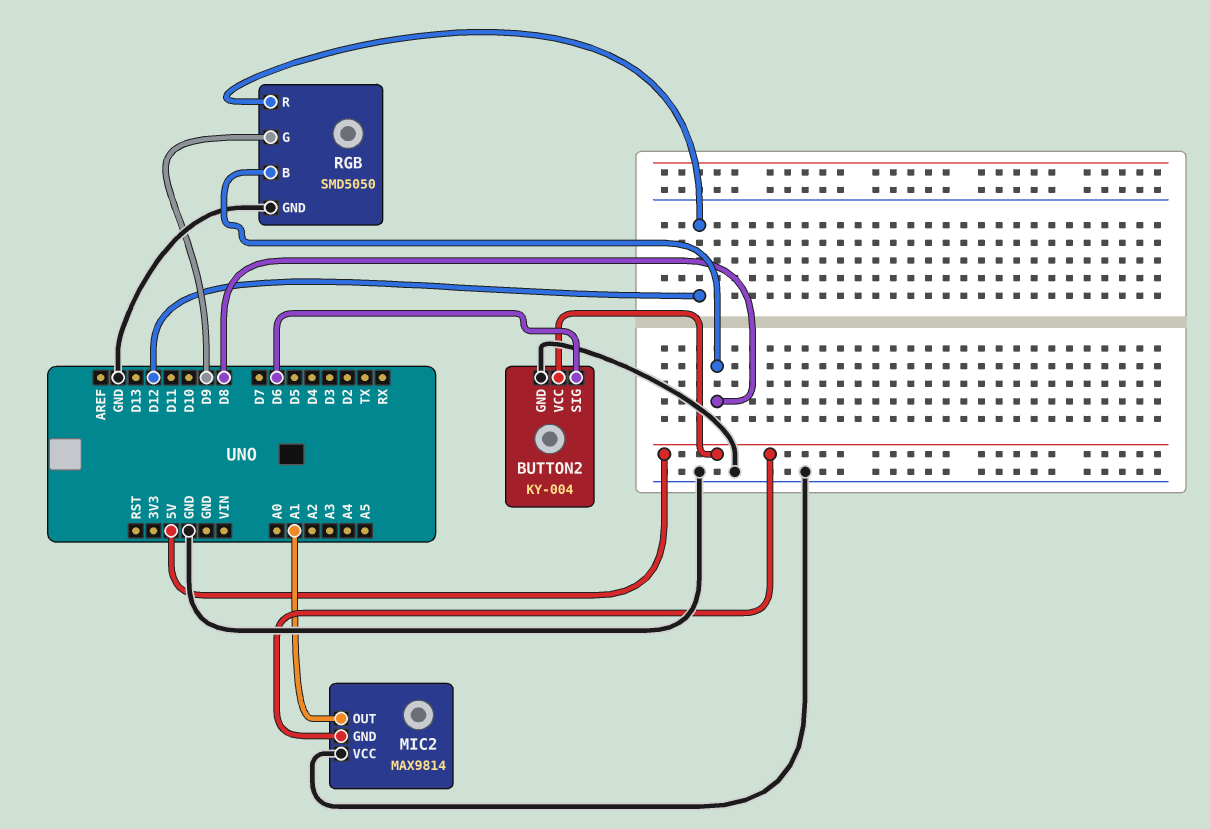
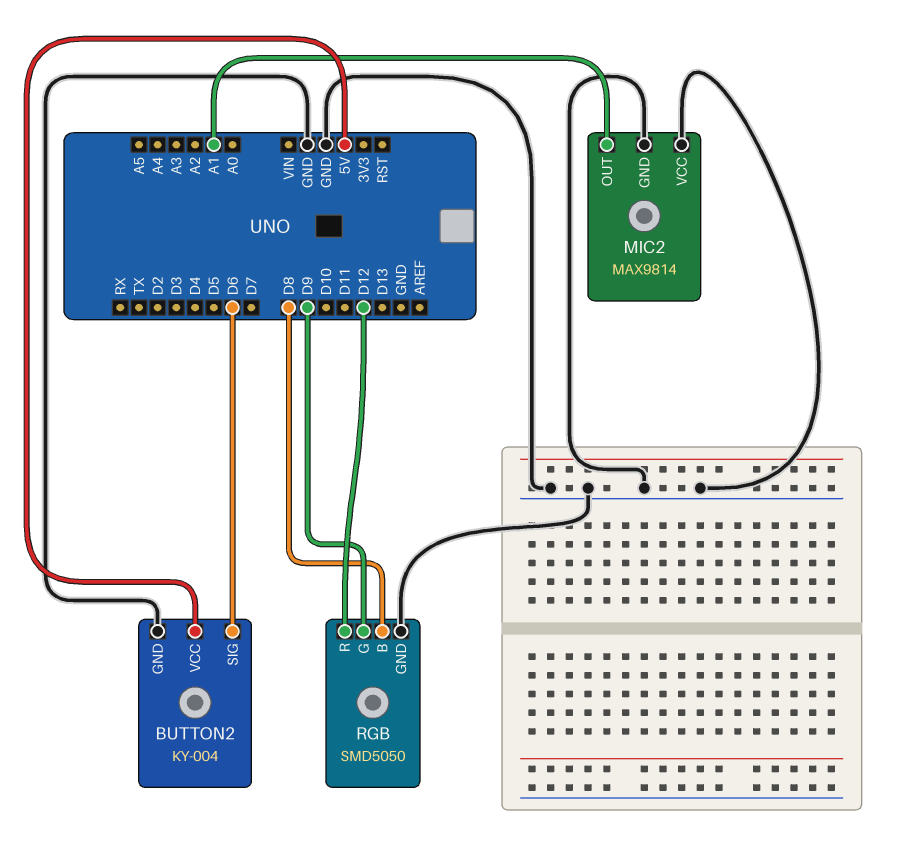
MIC2 pin GND: 5V -> GND

